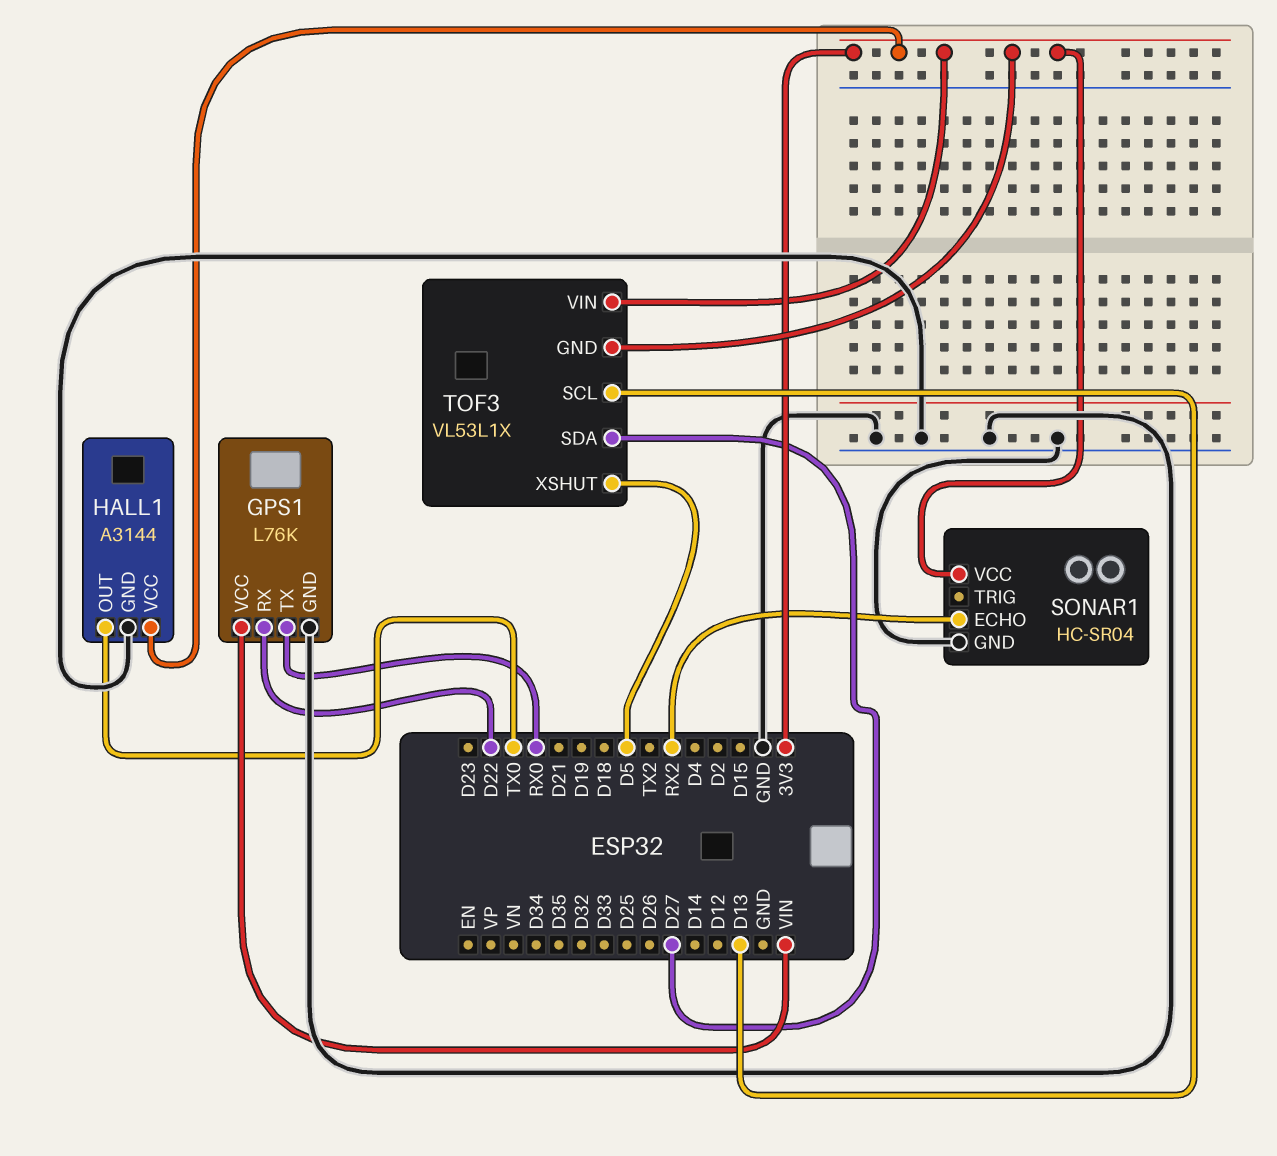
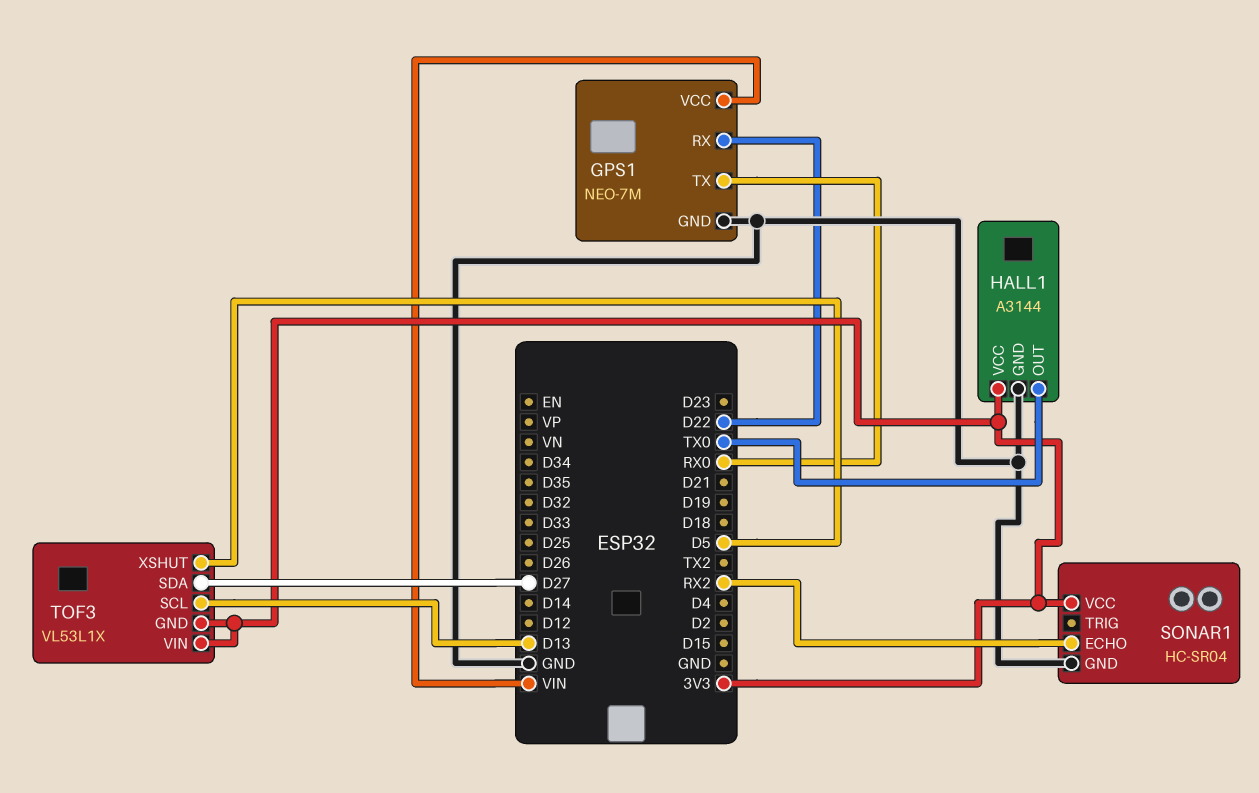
GPS1: L76K -> NEO-7M

